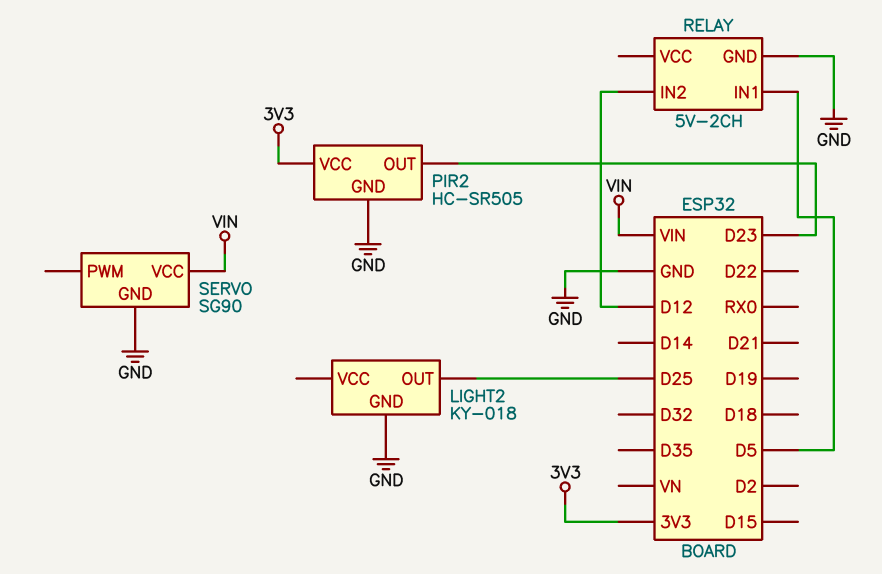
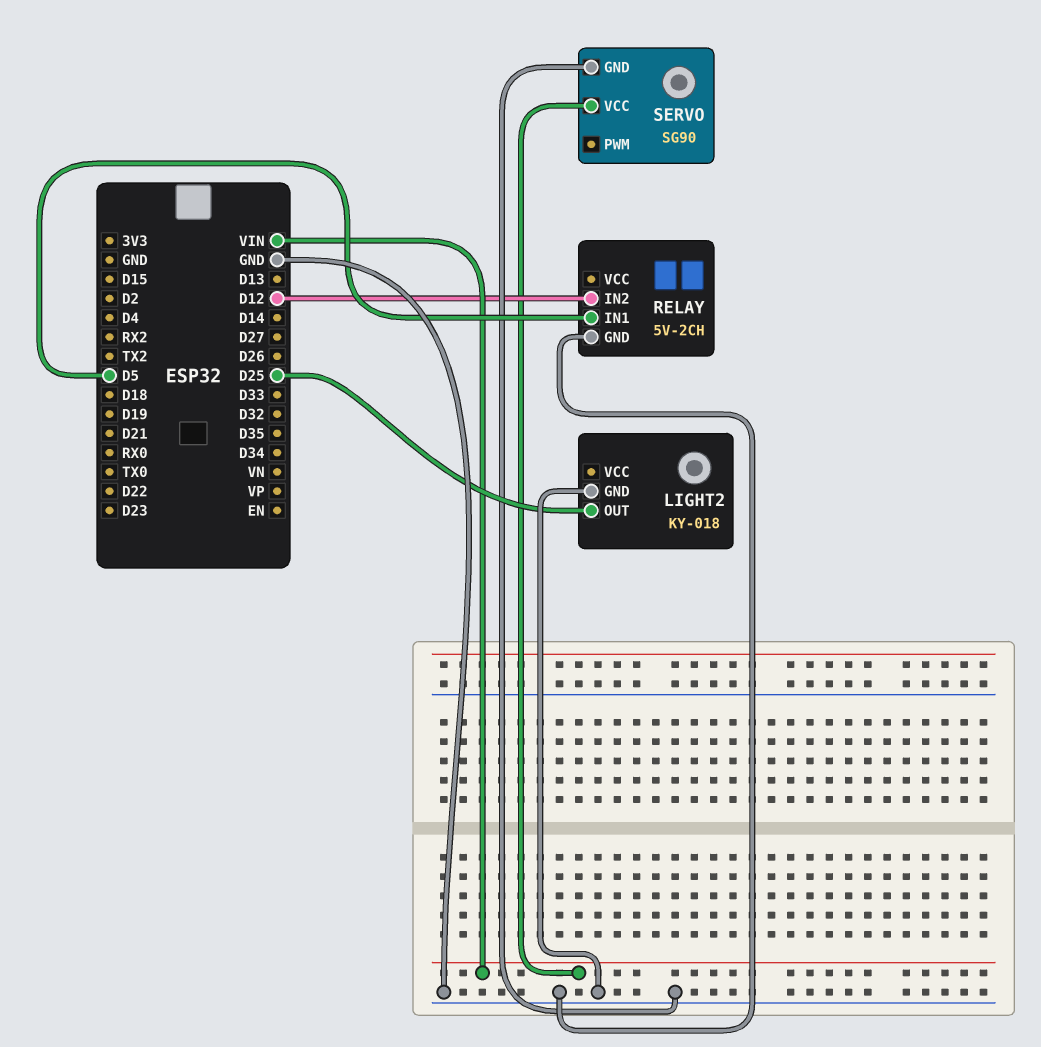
PIR2: HC-SR505 -> none
PIR2 pin GND: GND -> none
PIR2 pin OUT: D23 -> none
PIR2 pin VCC: 3V3 -> none

